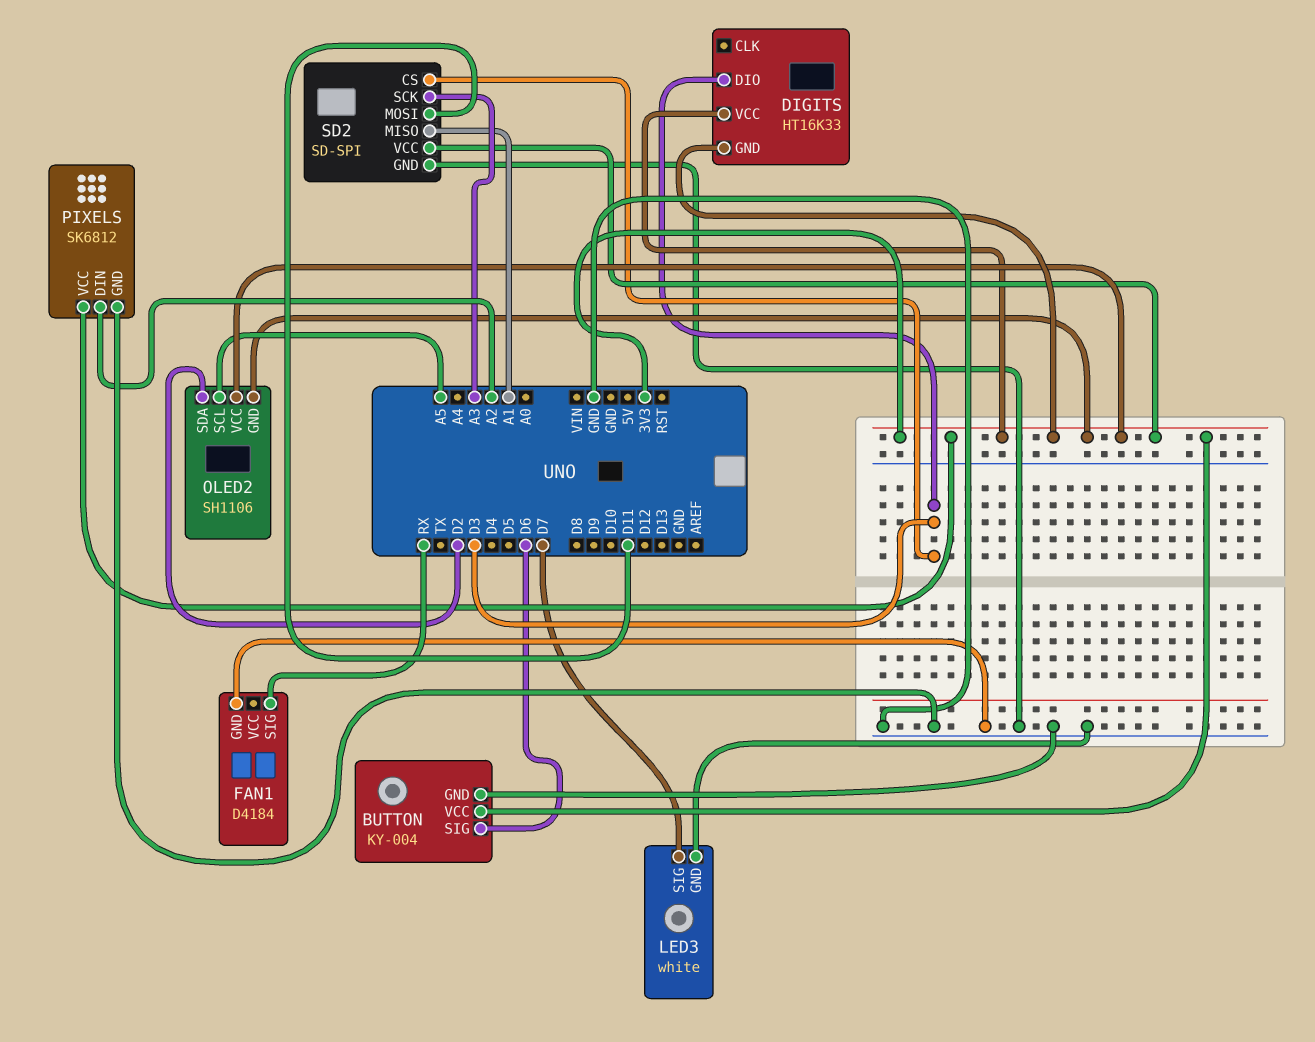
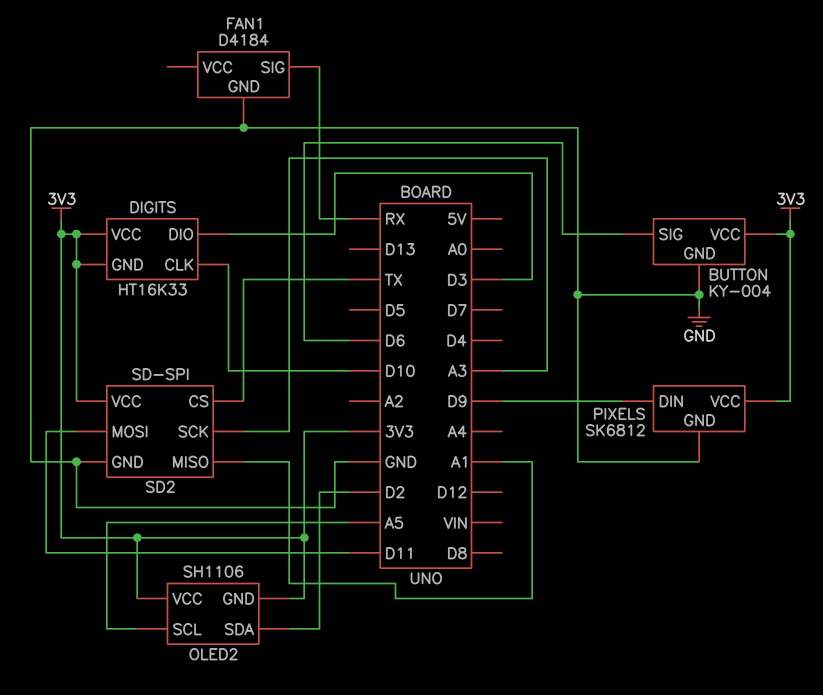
DIGITS pin CLK: none -> D10
LED3: white -> none
LED3 pin GND: GND -> none
LED3 pin SIG: D7 -> none
PIXELS pin DIN: A2 -> D9
SD2 pin CS: D3 -> TX

